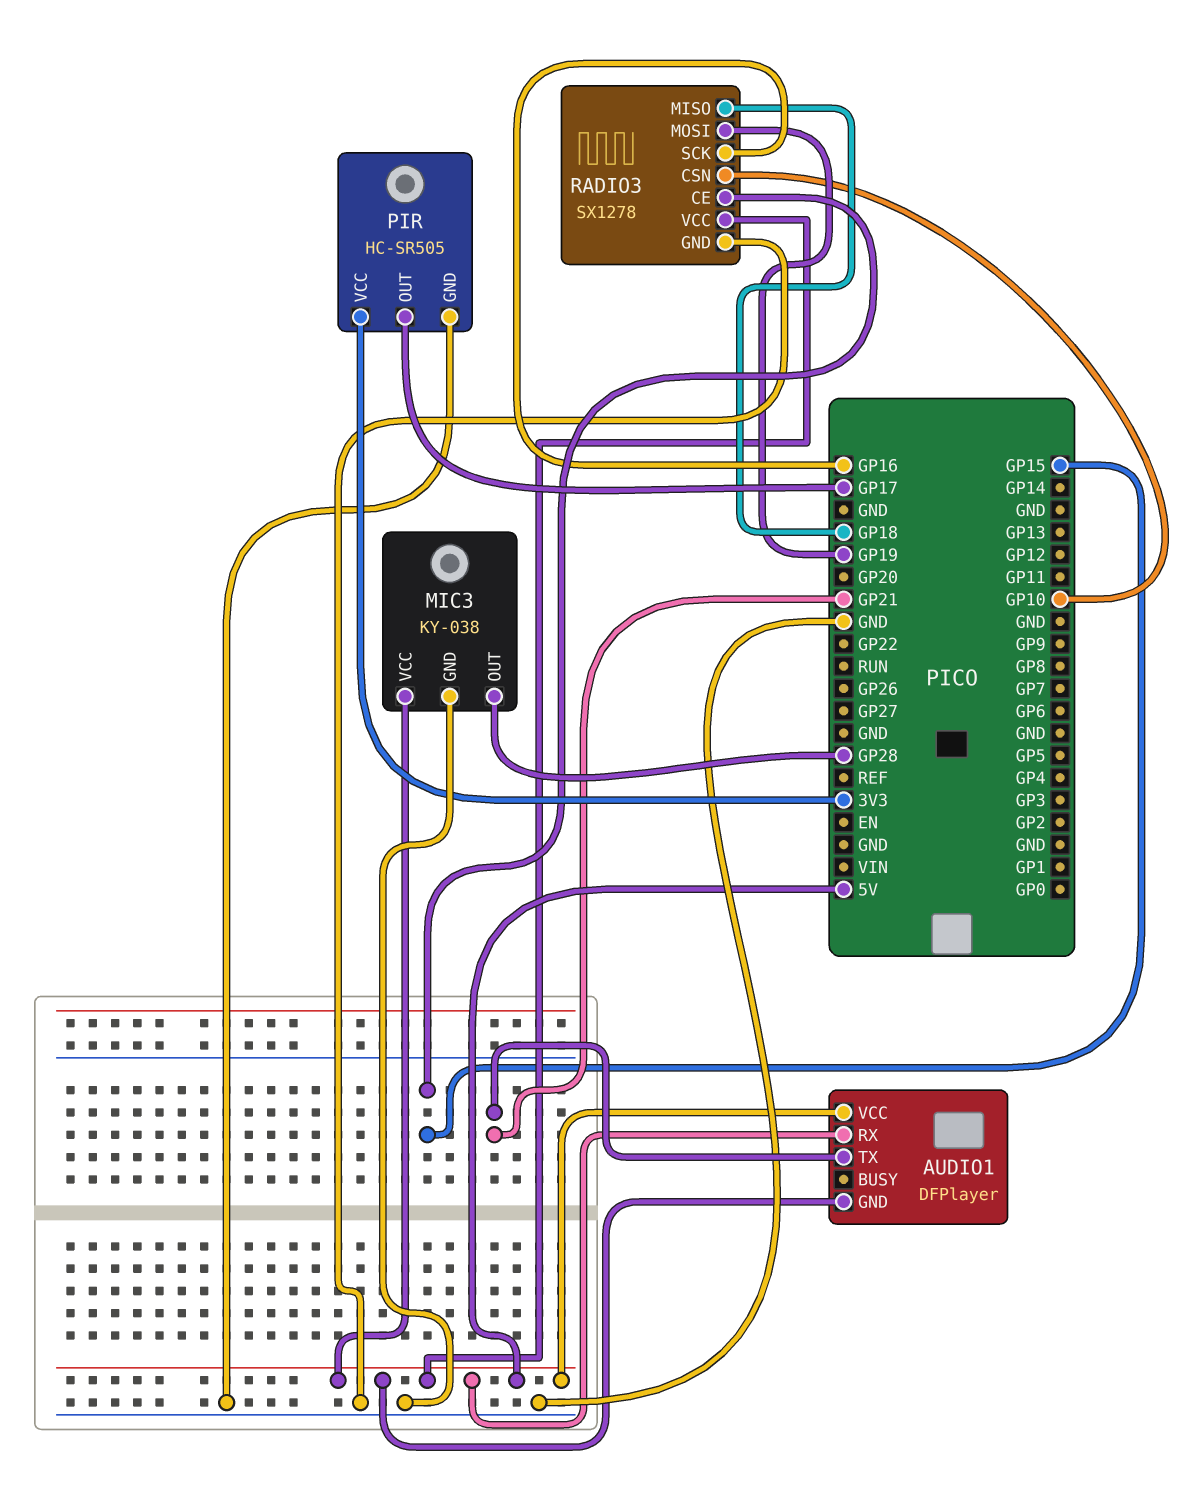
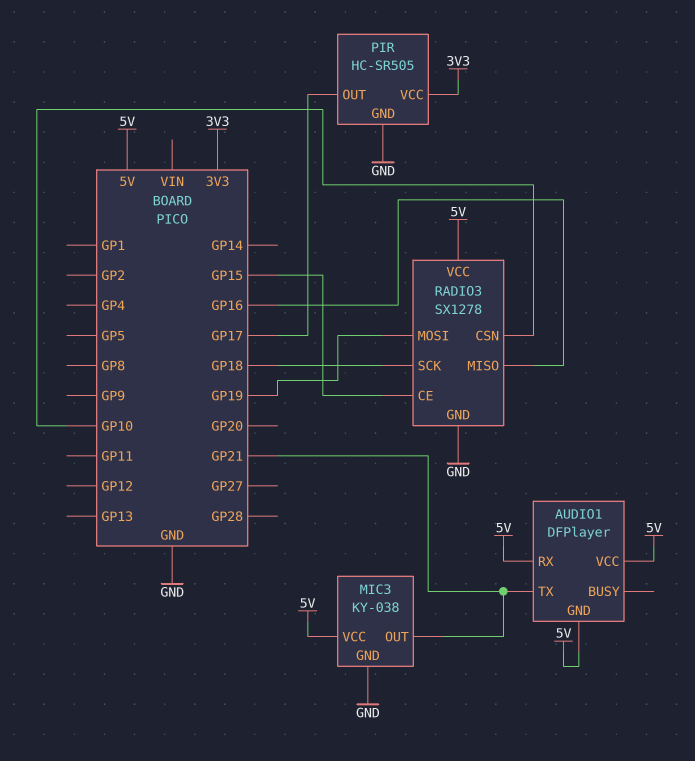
MIC3 pin OUT: GP28 -> GP21
RADIO3 pin MISO: GP18 -> GP16
RADIO3 pin SCK: GP16 -> GP18

